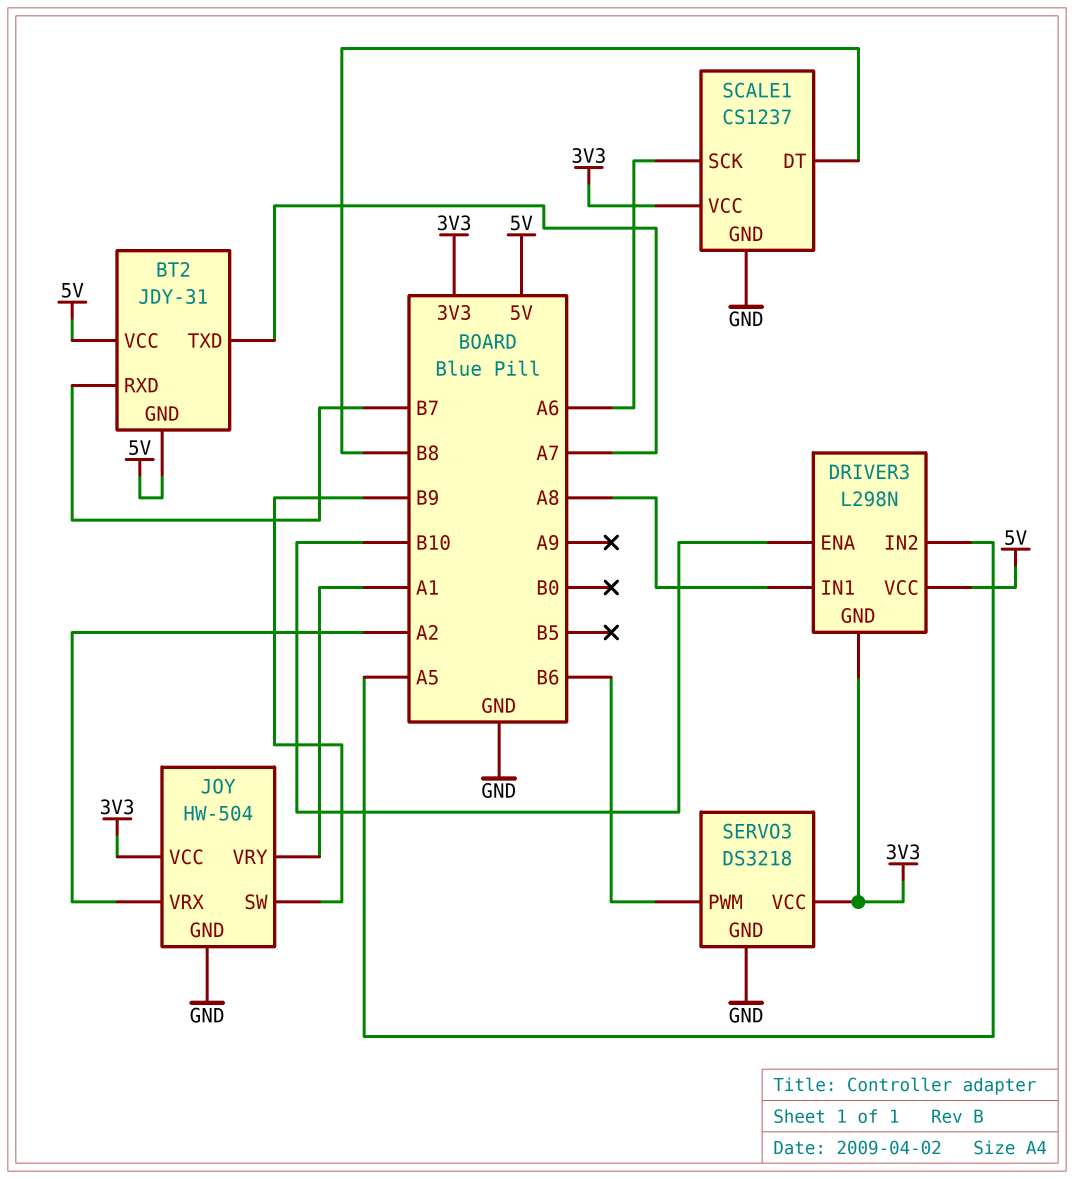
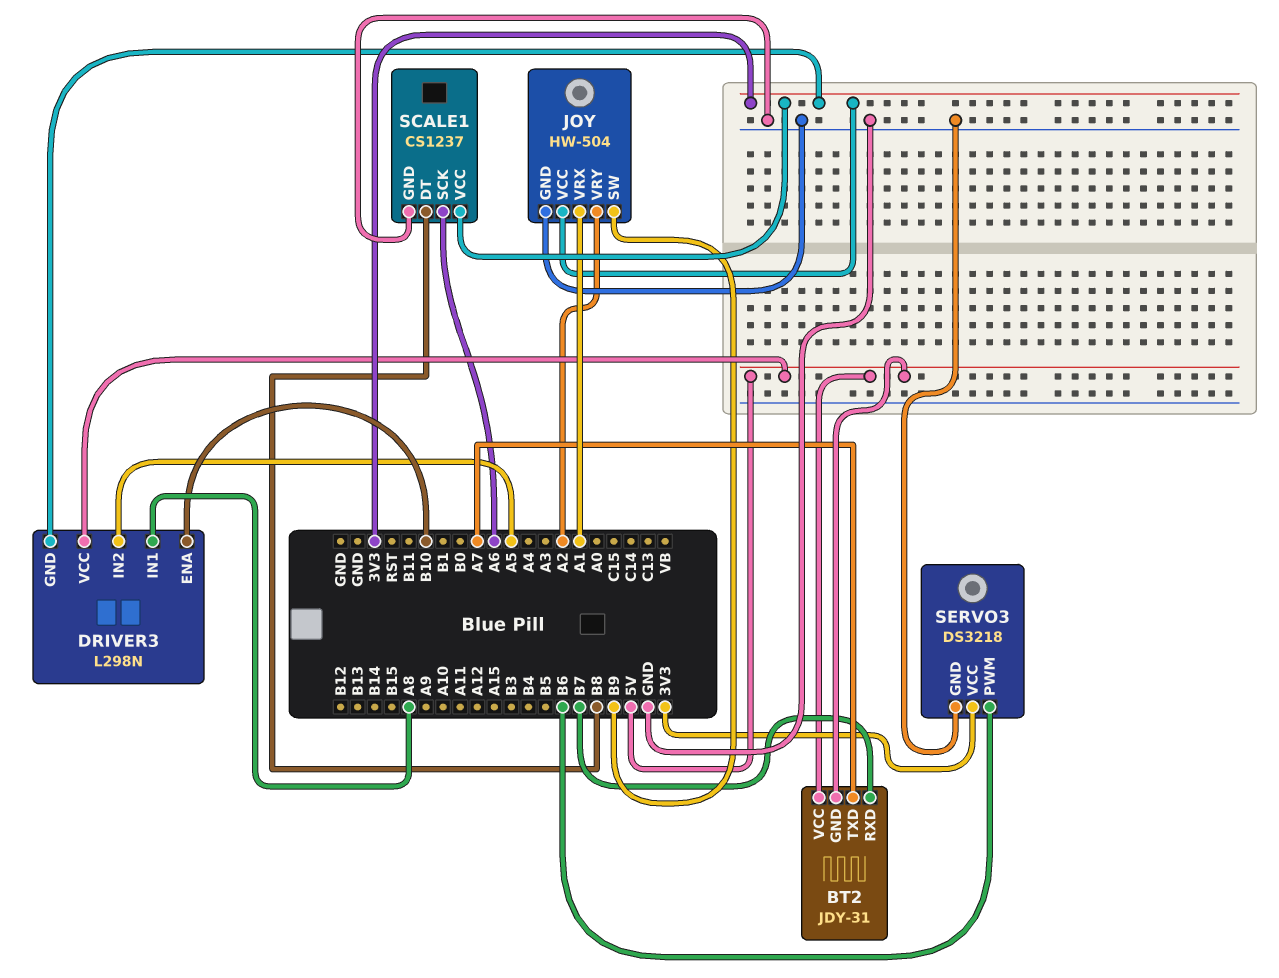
JOY pin VRX: A2 -> A1
JOY pin VRY: A1 -> A2

